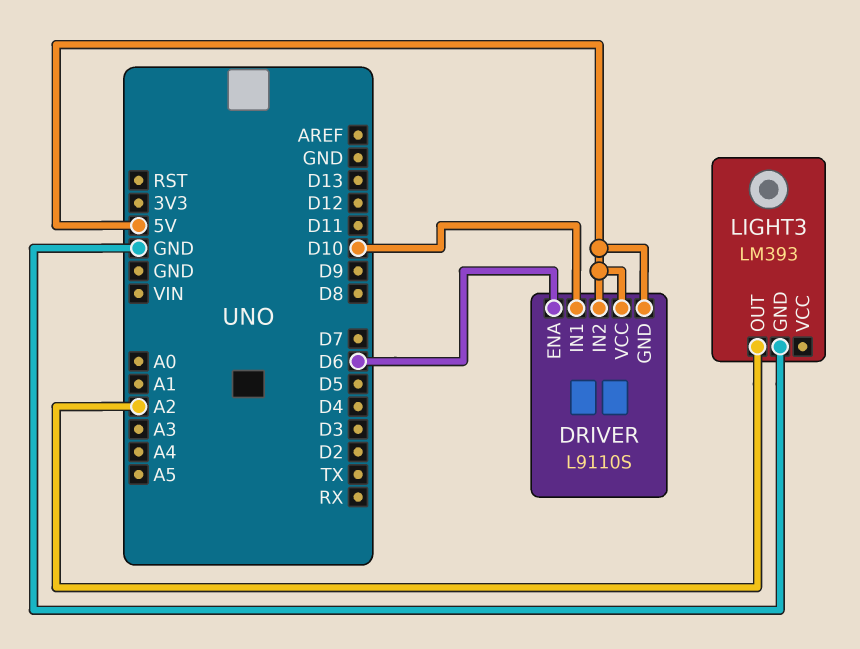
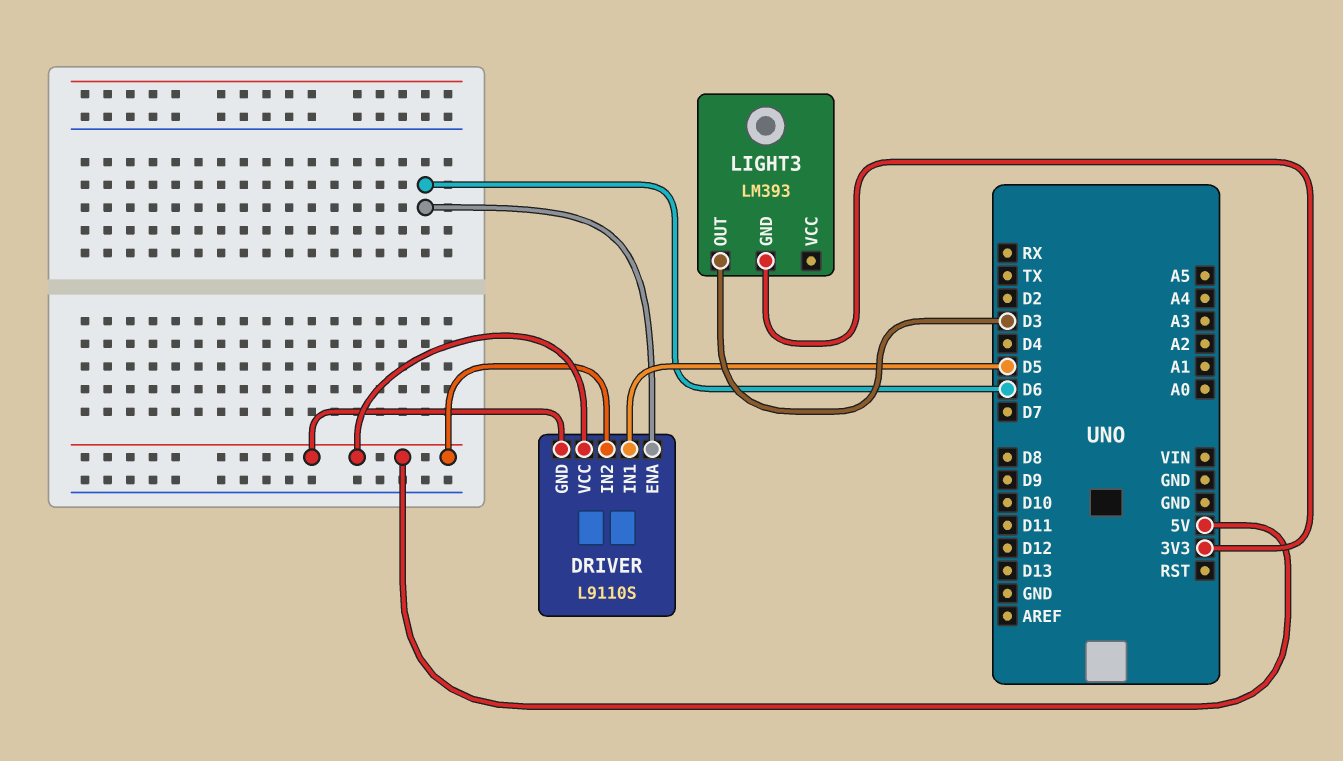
DRIVER pin IN1: D10 -> D5
LIGHT3 pin GND: GND -> 3V3
LIGHT3 pin OUT: A2 -> D3

